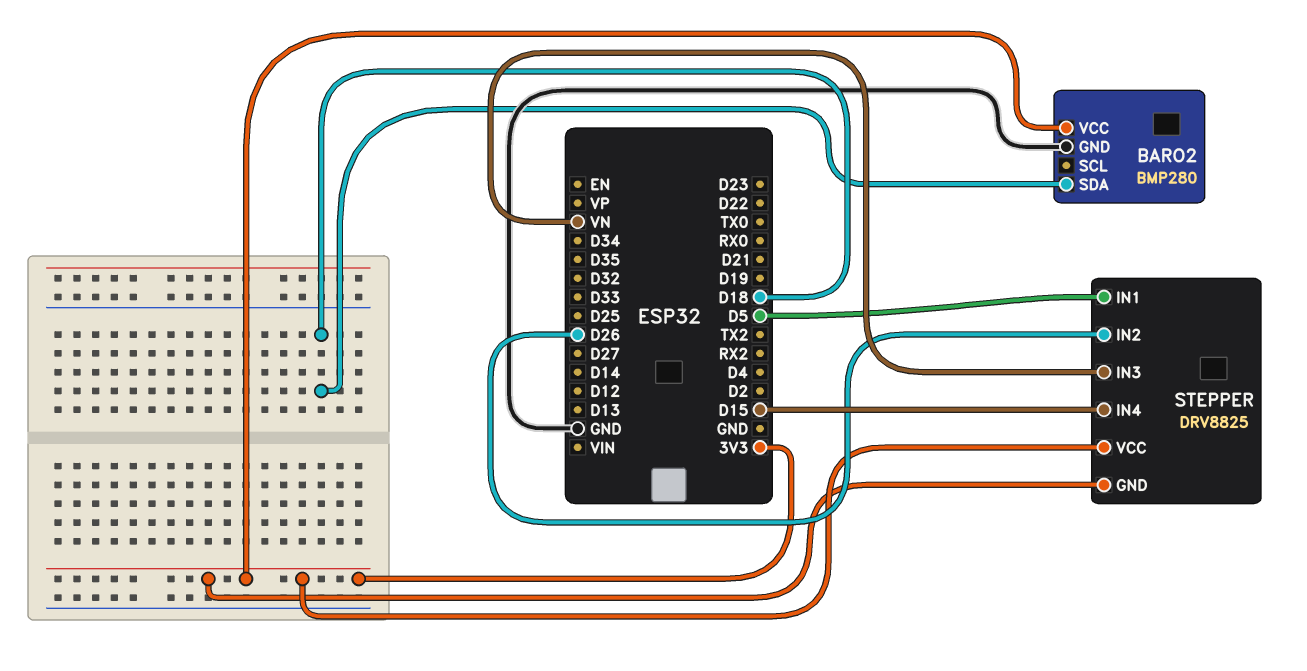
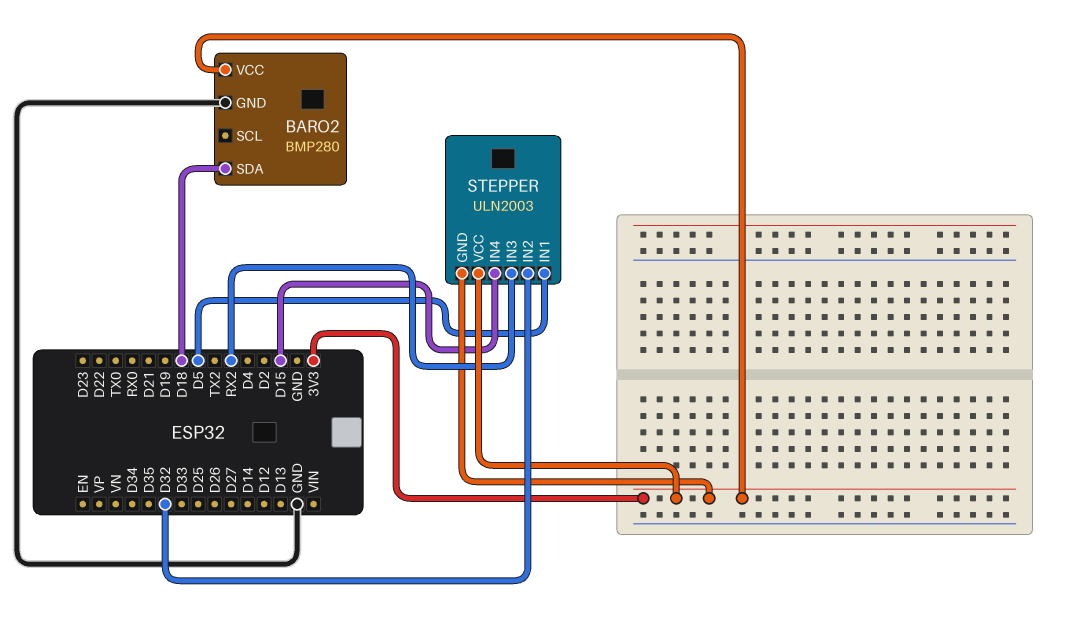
STEPPER: DRV8825 -> ULN2003
STEPPER pin IN2: D26 -> D32
STEPPER pin IN3: VN -> RX2

